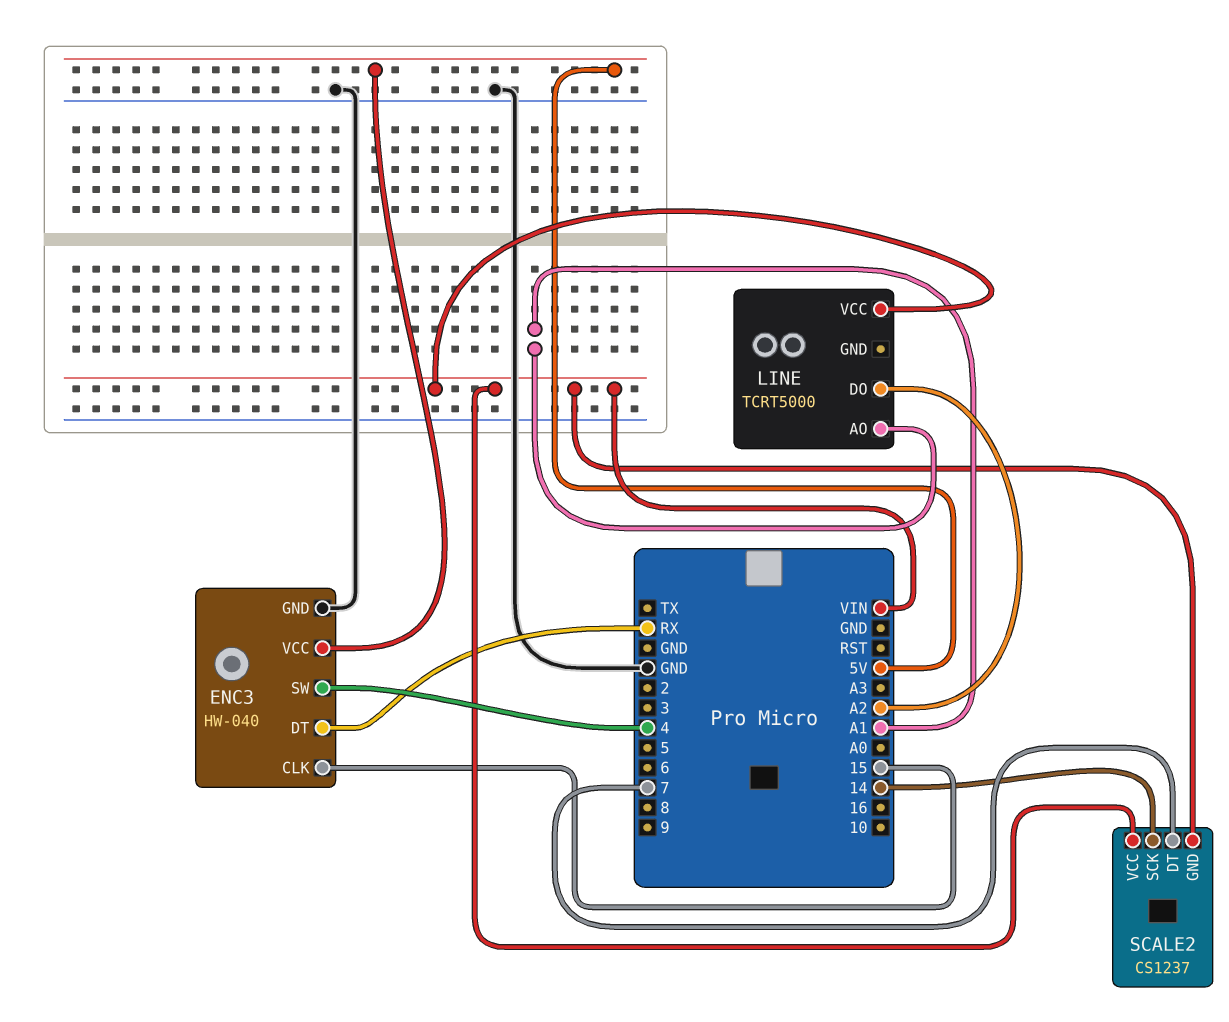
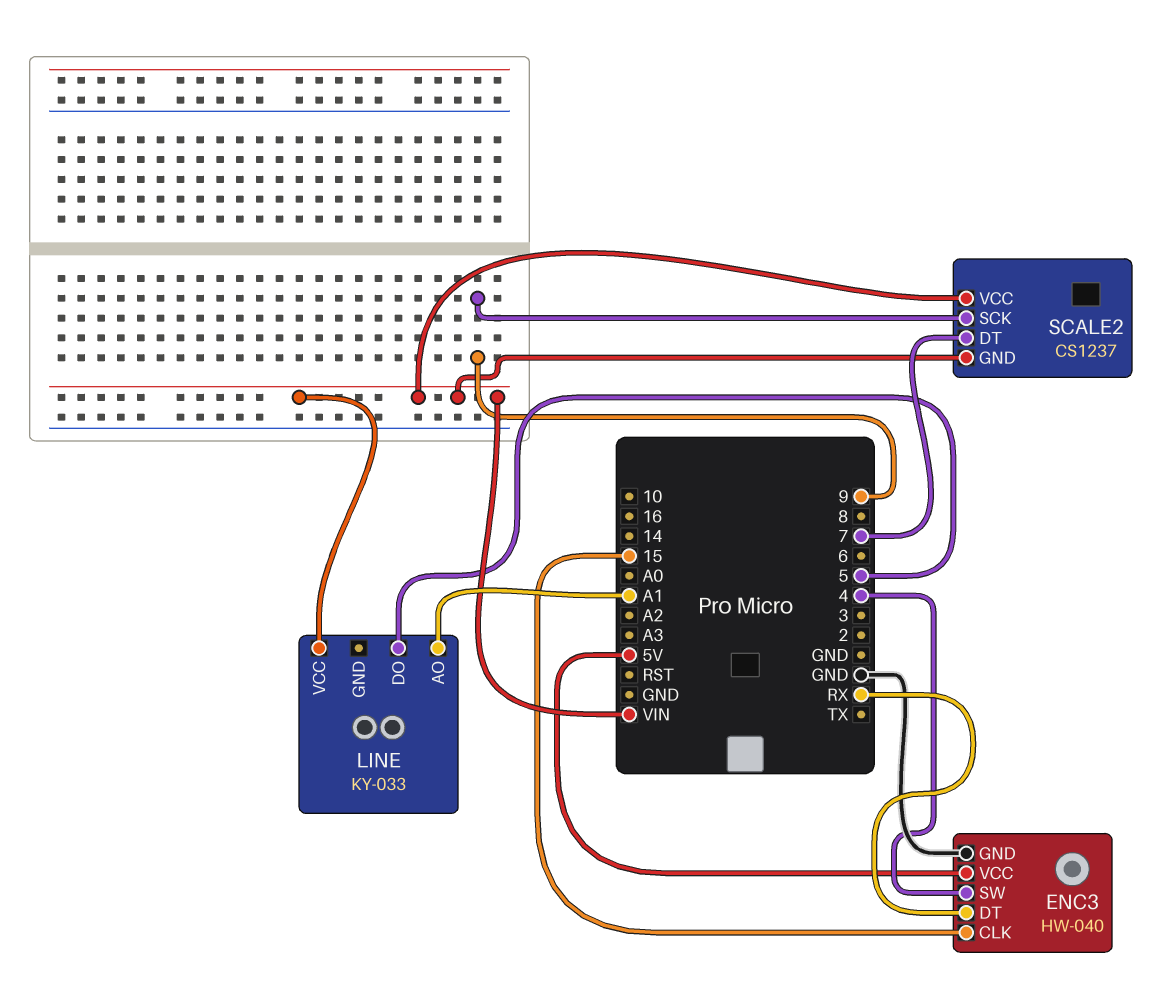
LINE: TCRT5000 -> KY-033
LINE pin DO: A2 -> 5
SCALE2 pin SCK: 14 -> 9

